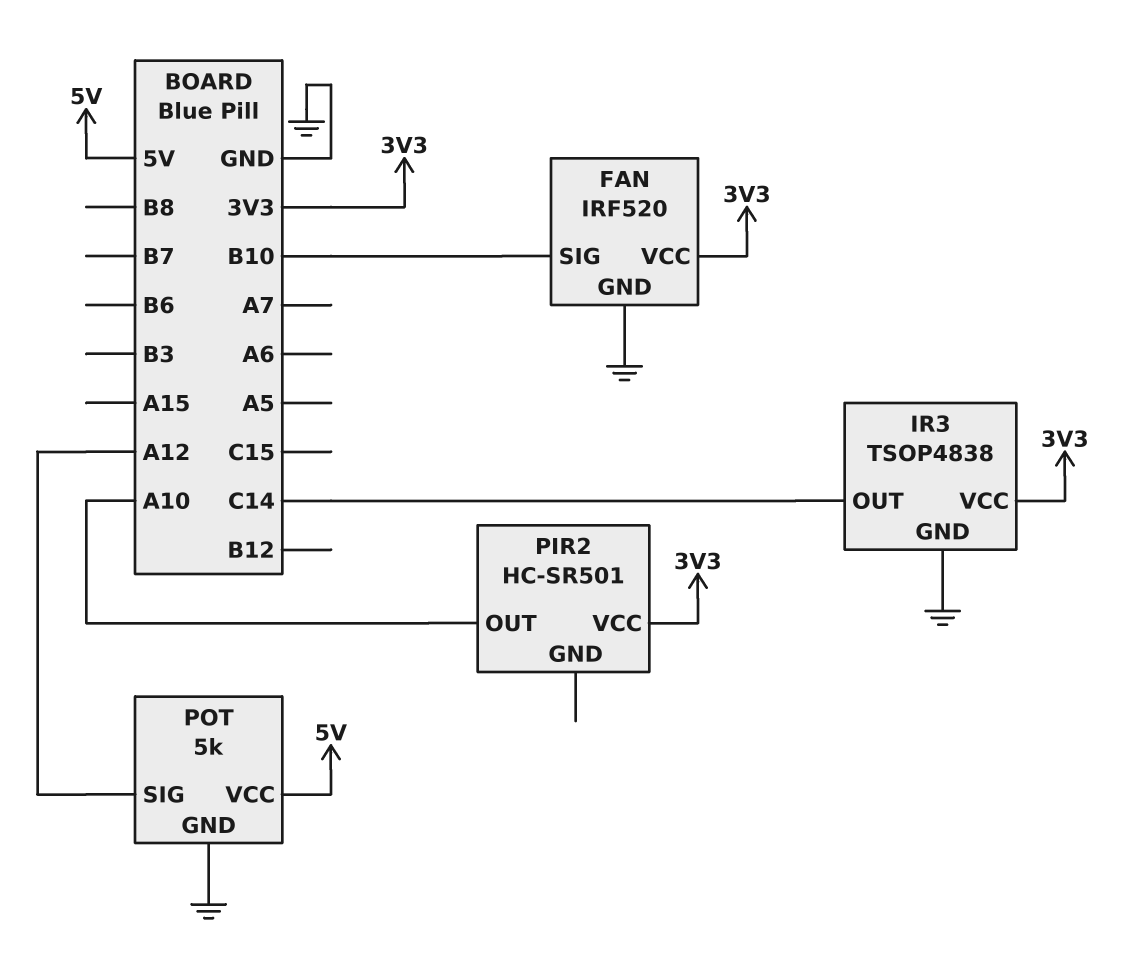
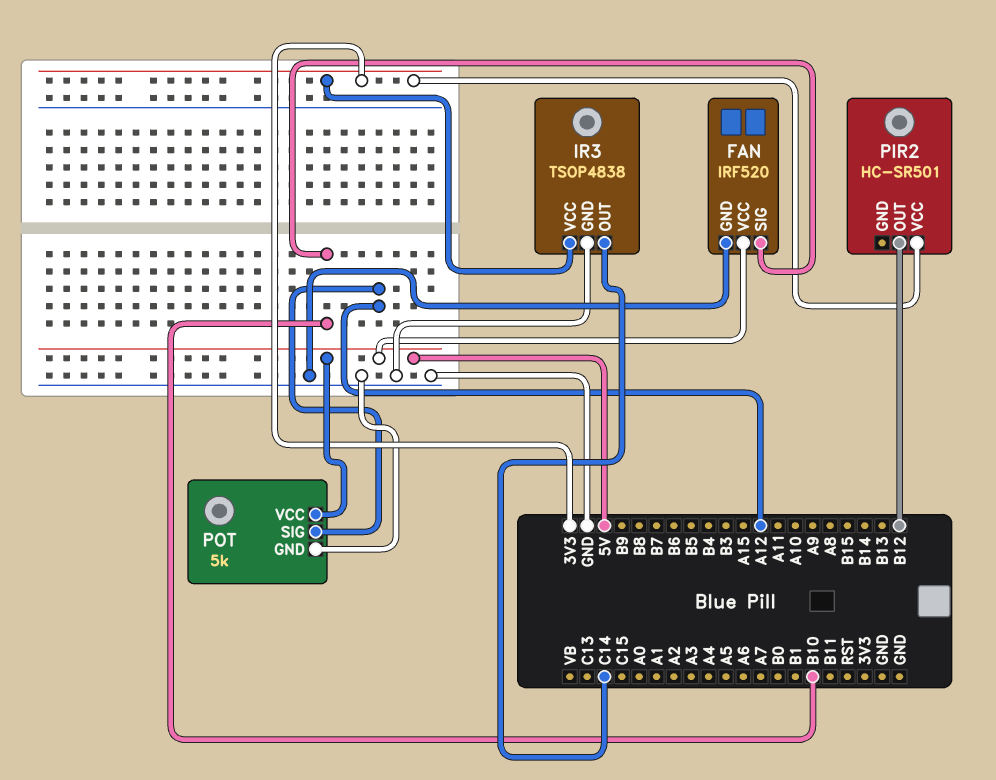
FAN pin VCC: 3V3 -> 5V
PIR2 pin OUT: A10 -> B12

